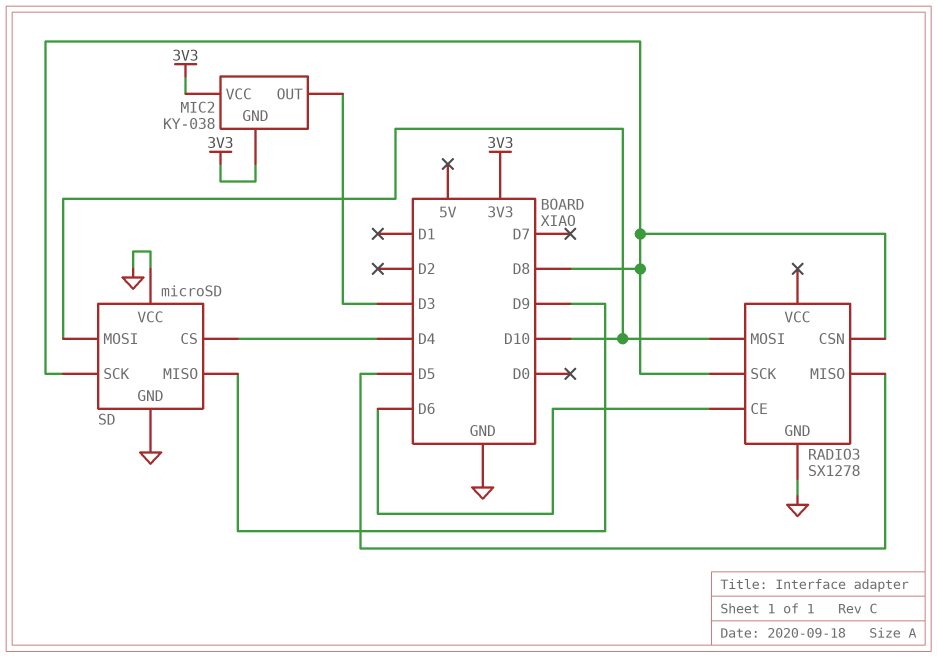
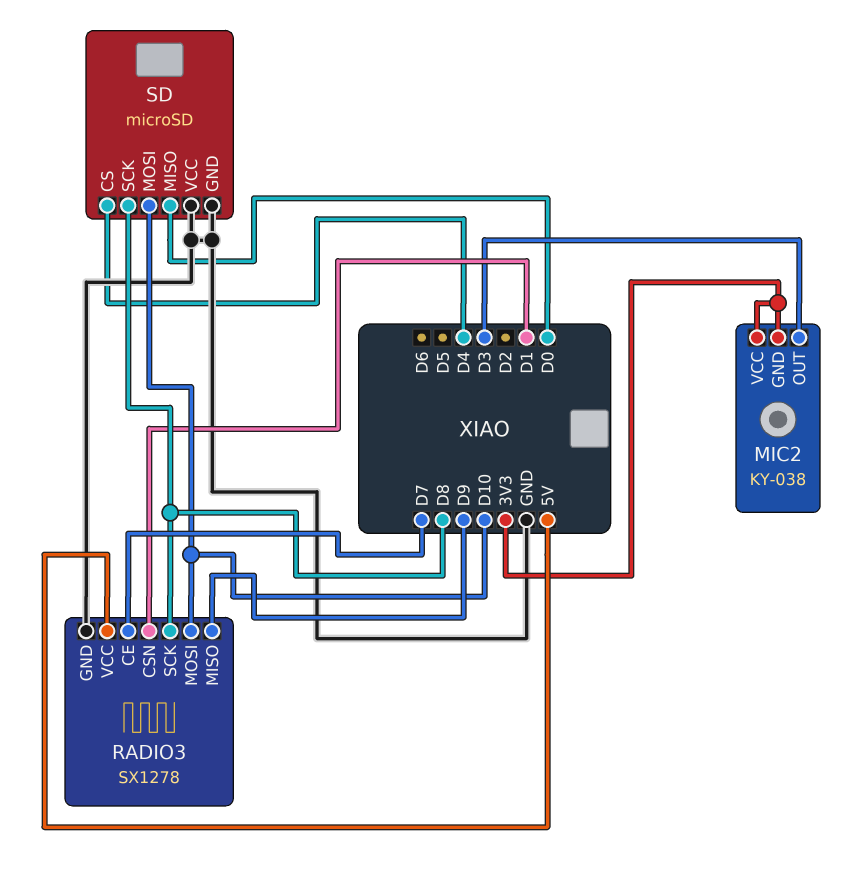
RADIO3 pin CE: D6 -> D7
RADIO3 pin CSN: D8 -> D1
RADIO3 pin MISO: D5 -> D9
RADIO3 pin VCC: none -> 5V
SD pin MISO: D9 -> D0

